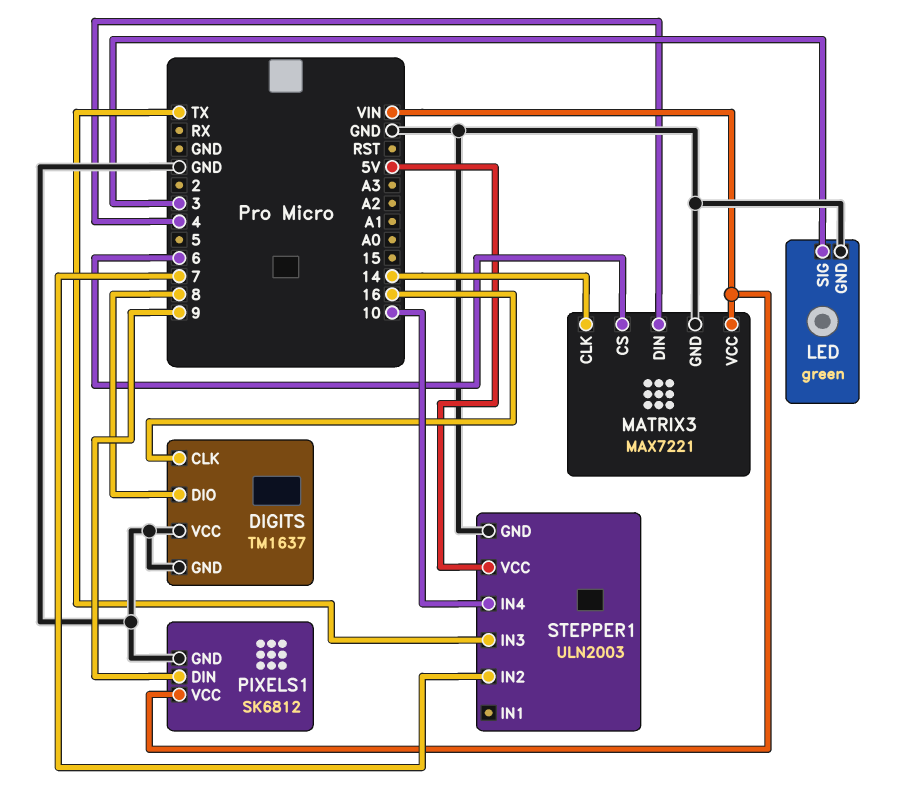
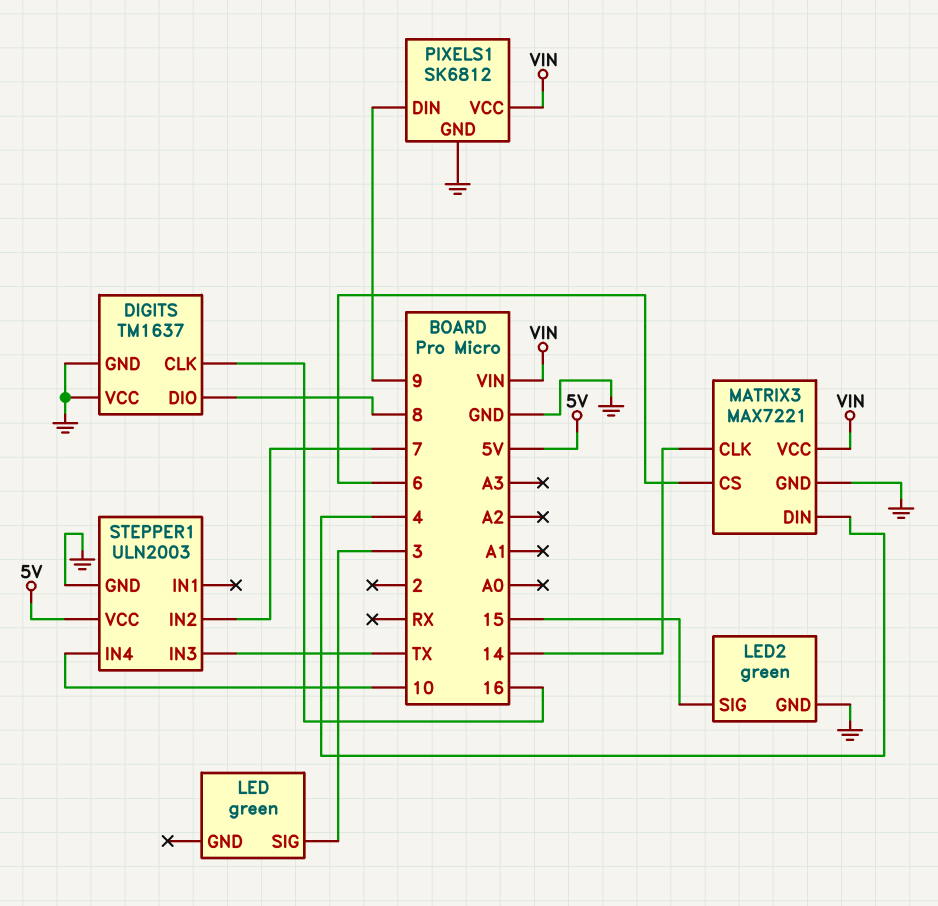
LED pin GND: GND -> none
LED2: none -> green
LED2 pin GND: none -> GND
LED2 pin SIG: none -> 15

